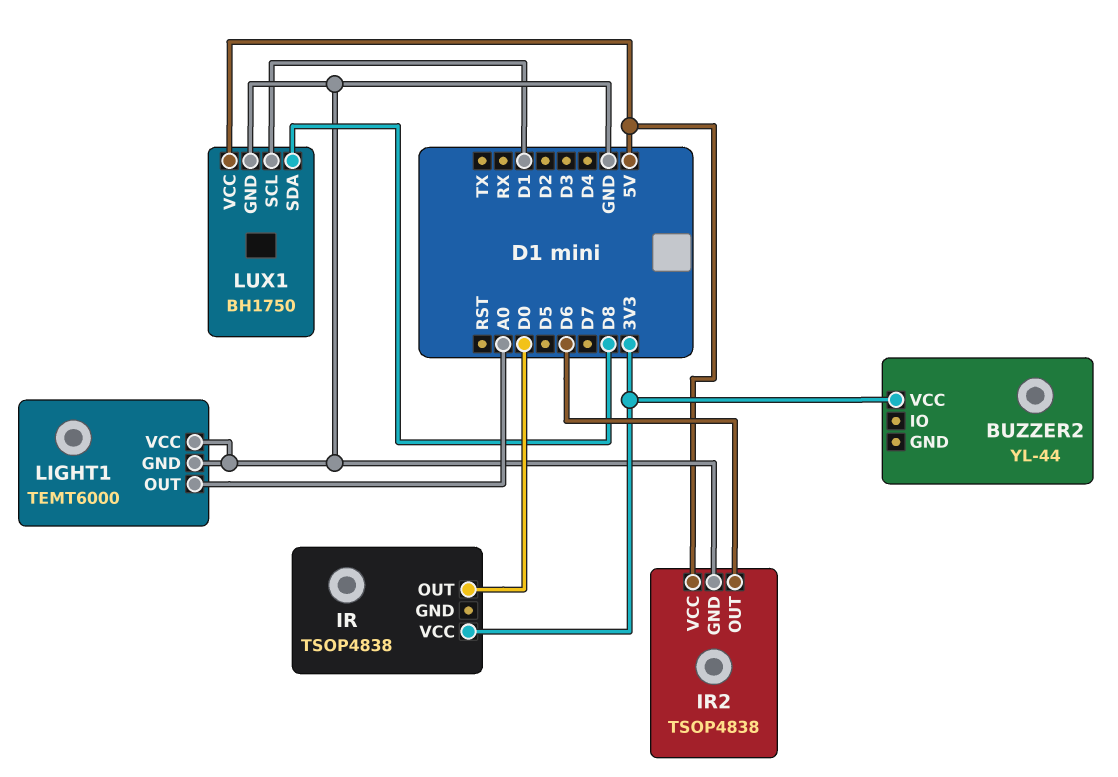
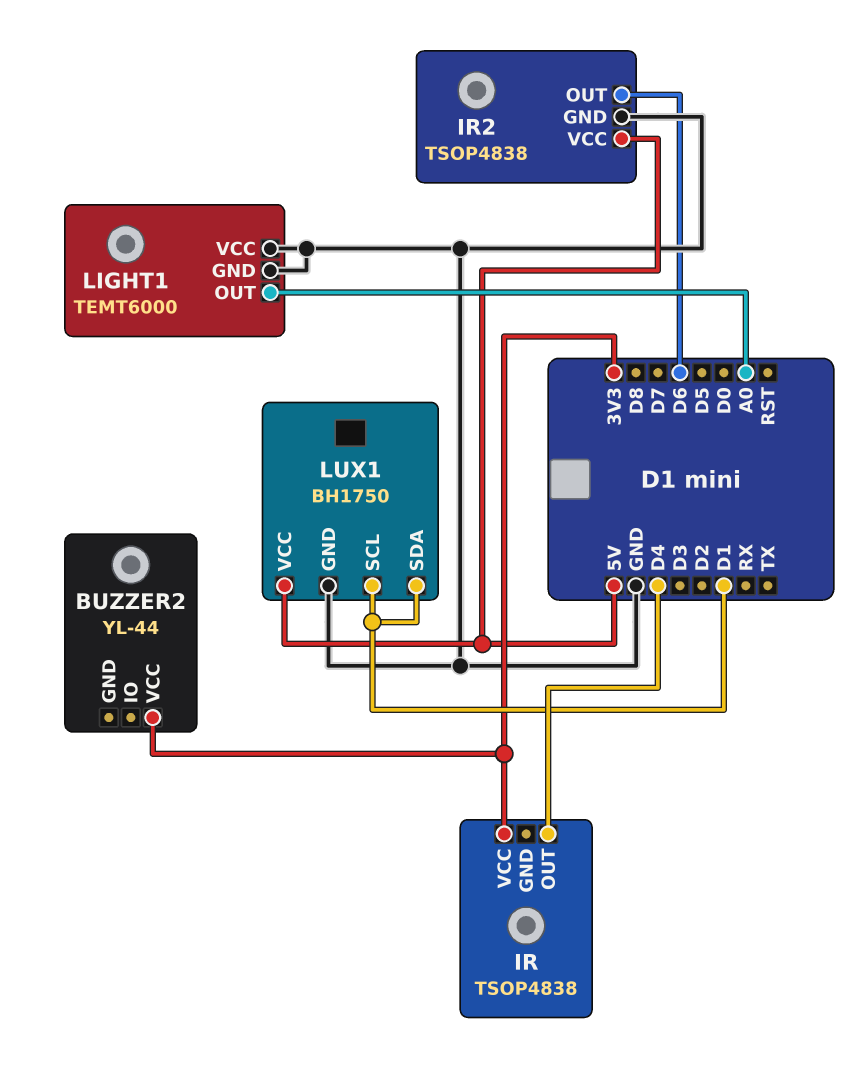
IR pin OUT: D0 -> D4
LUX1 pin SDA: D8 -> D1

